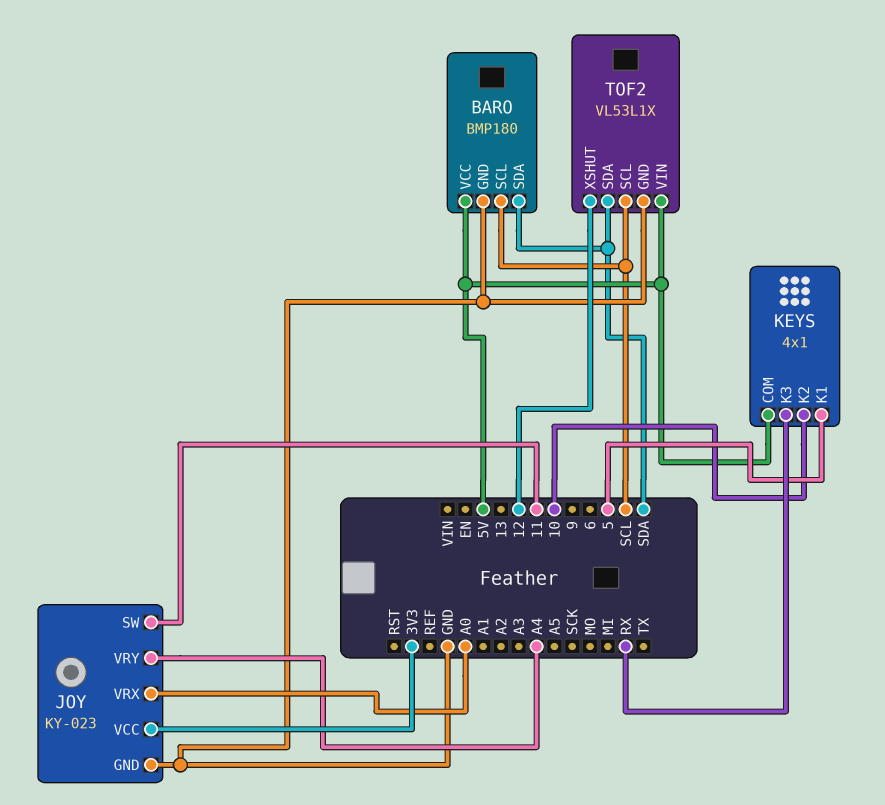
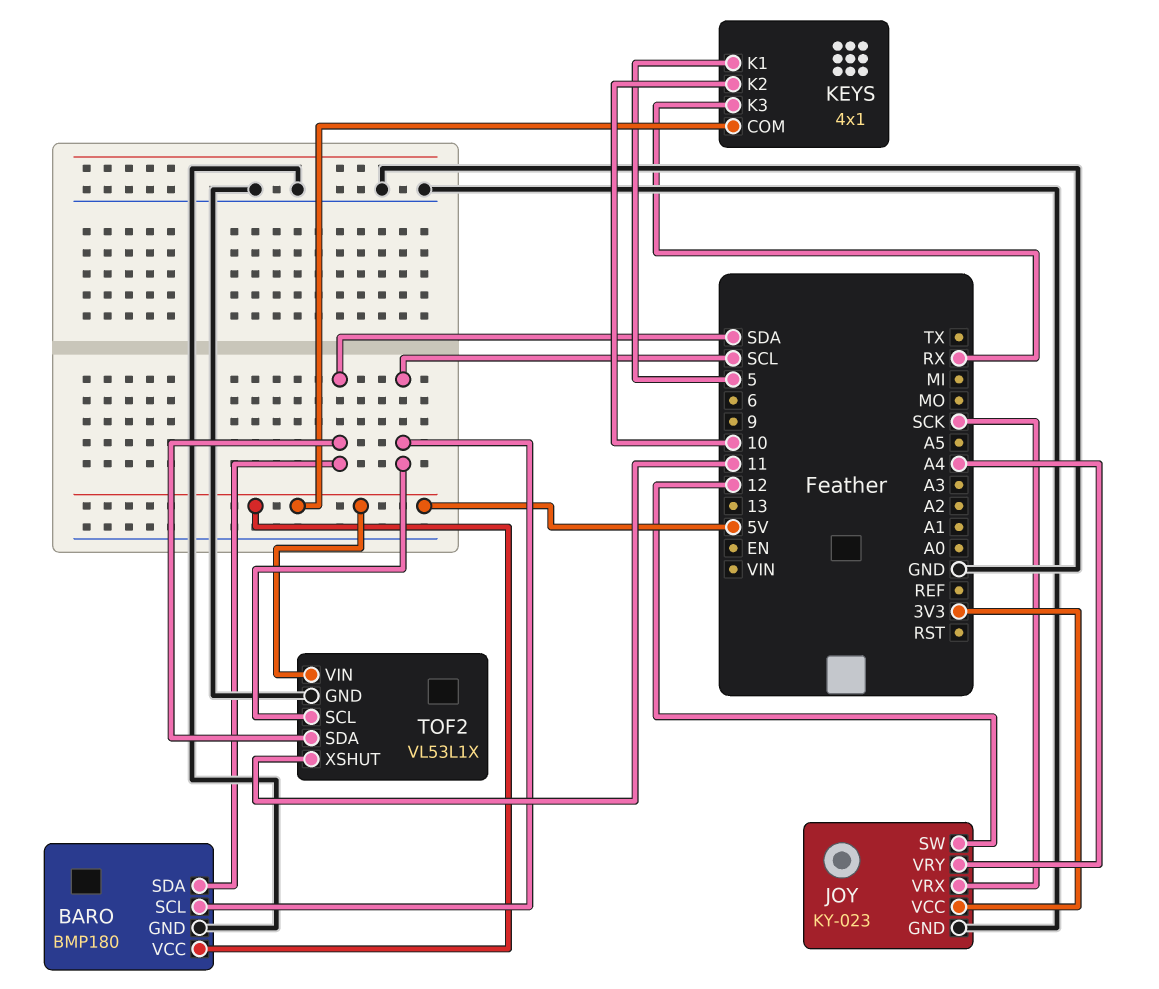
JOY pin SW: 11 -> 12
JOY pin VRX: A0 -> SCK
TOF2 pin XSHUT: 12 -> 11

